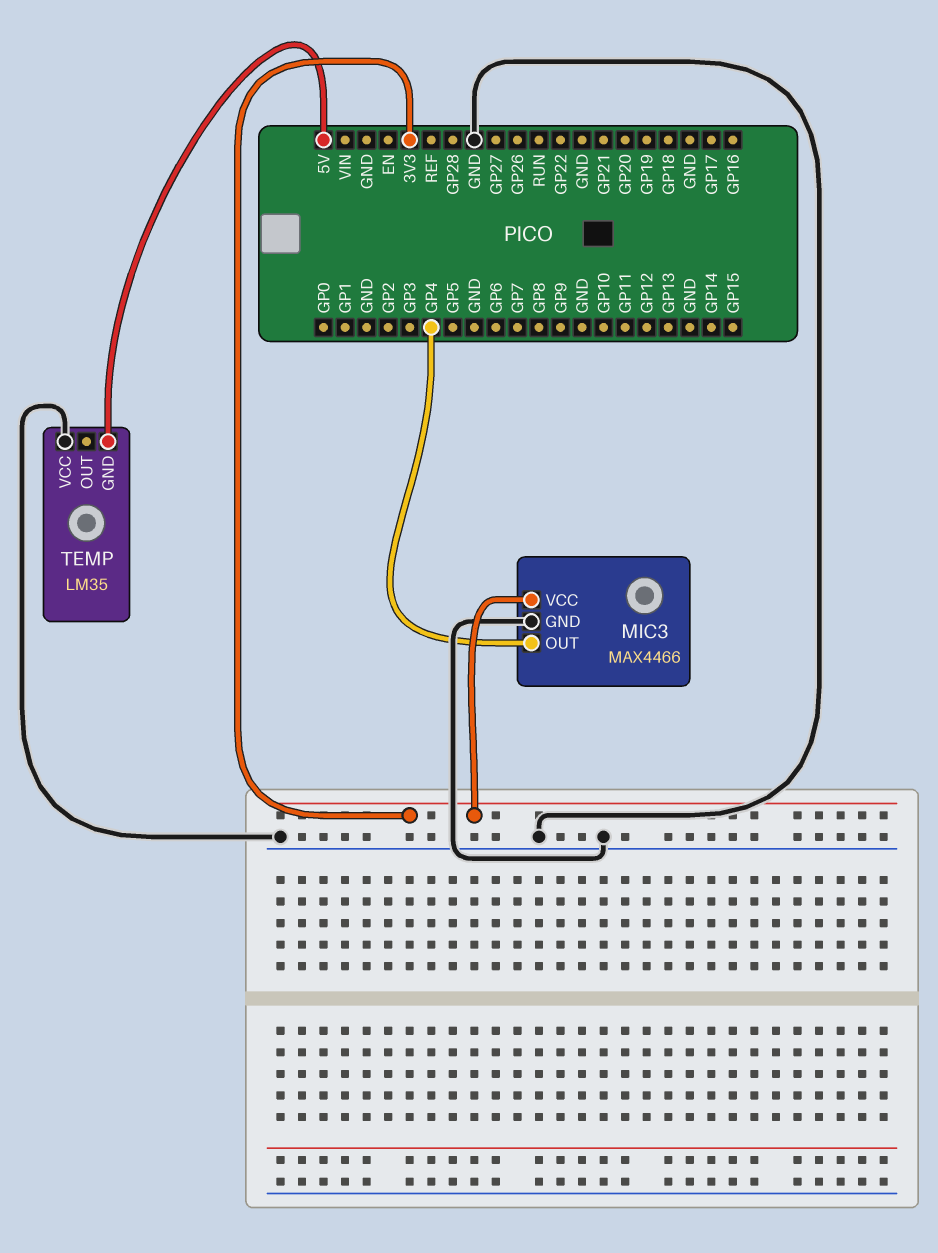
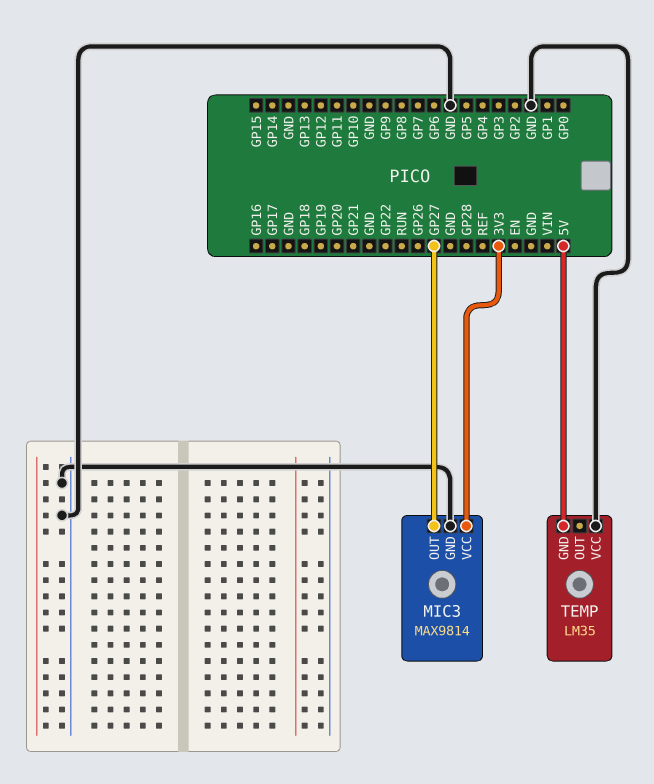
MIC3: MAX4466 -> MAX9814
MIC3 pin OUT: GP4 -> GP27

